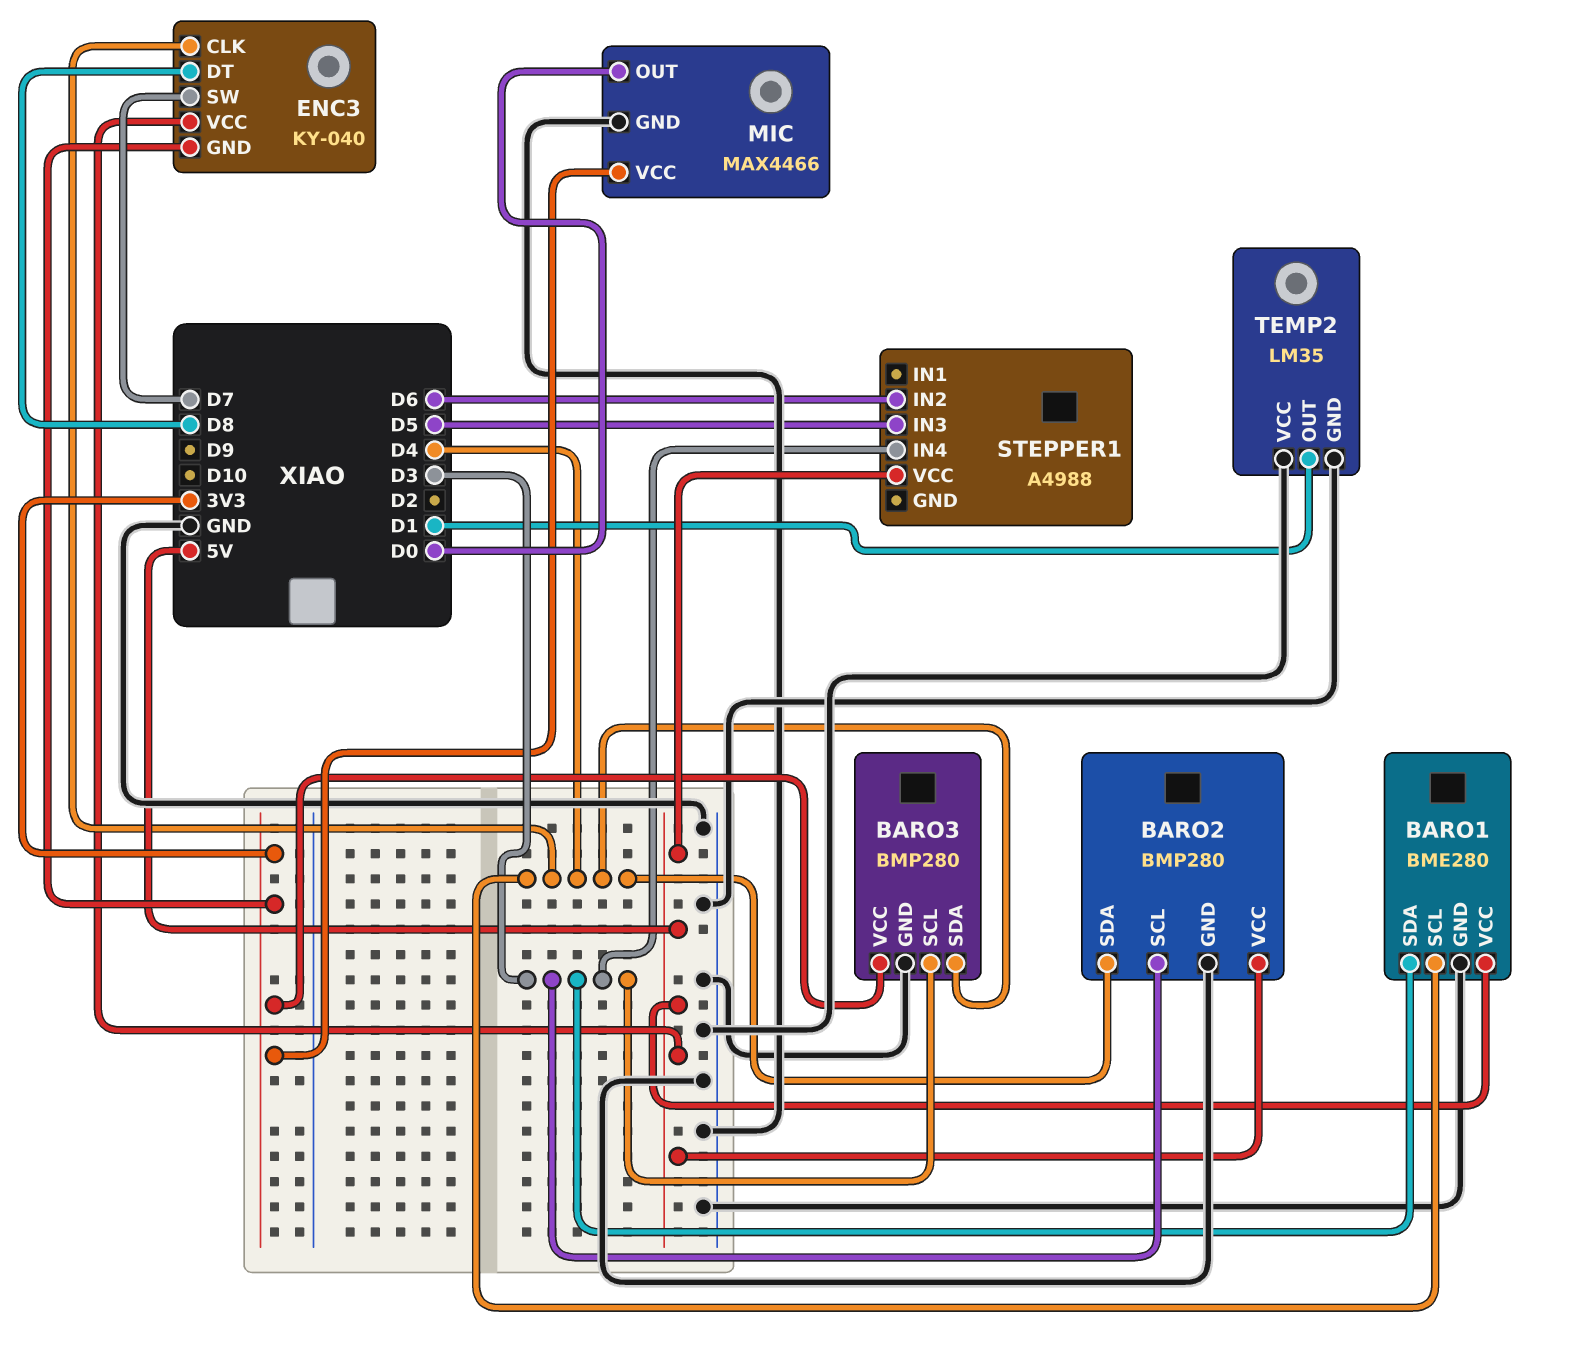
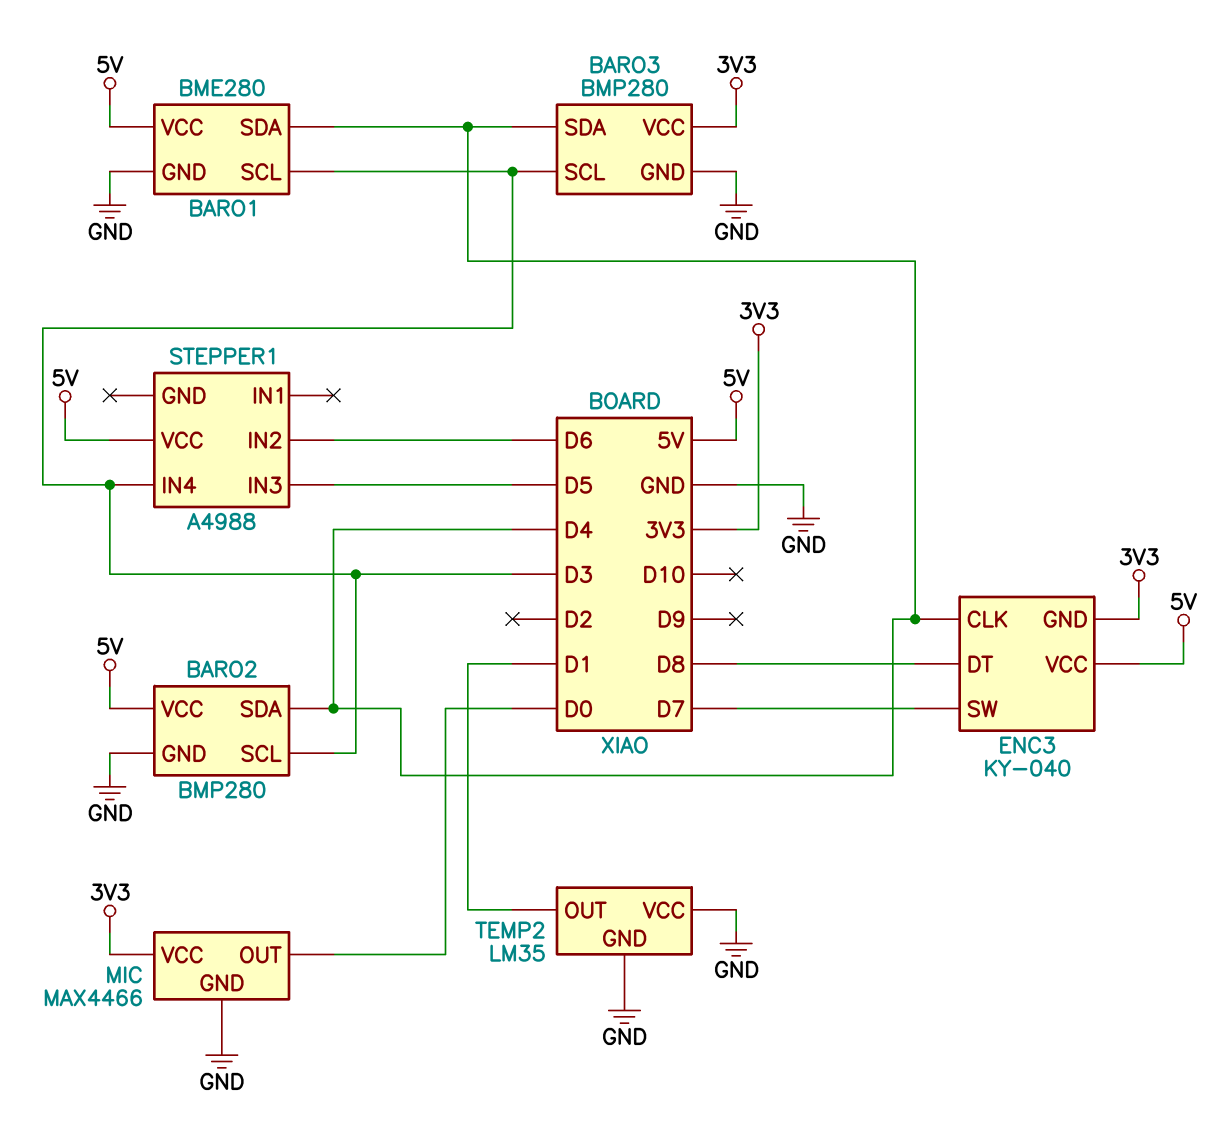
BARO1 pin SCL: D4 -> D3
BARO1 pin SDA: D3 -> D4

